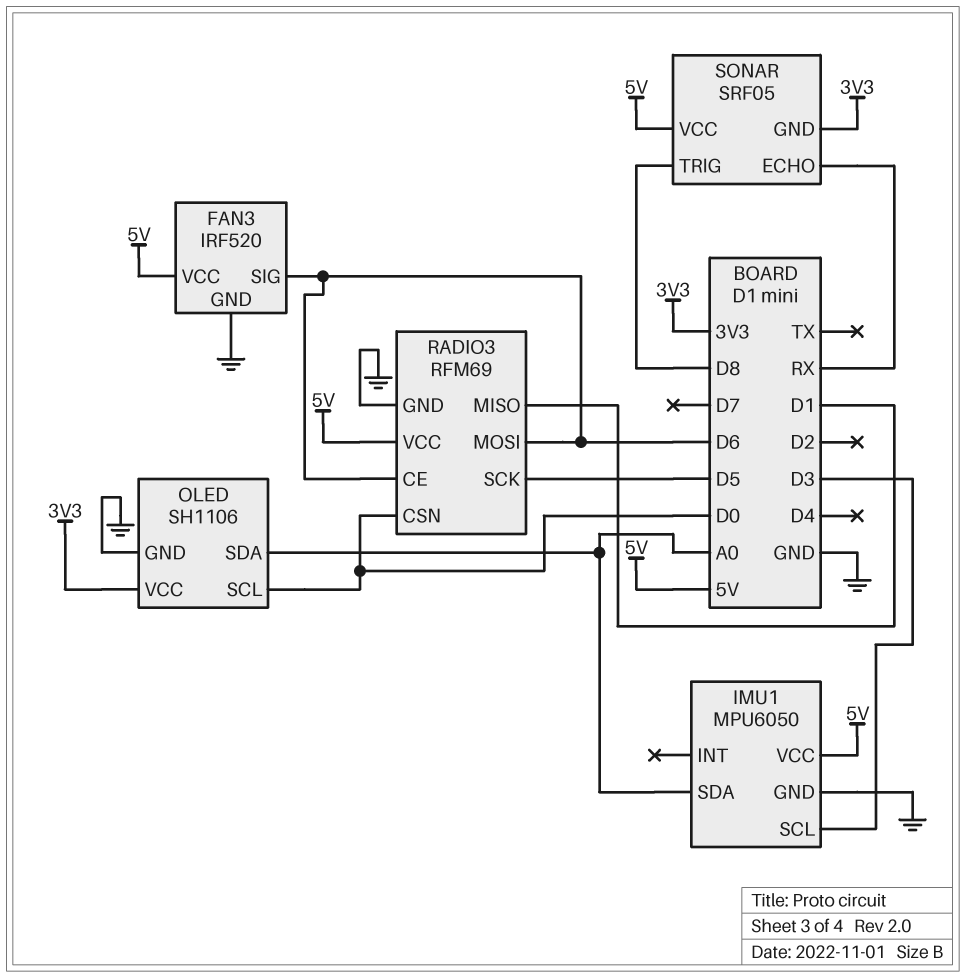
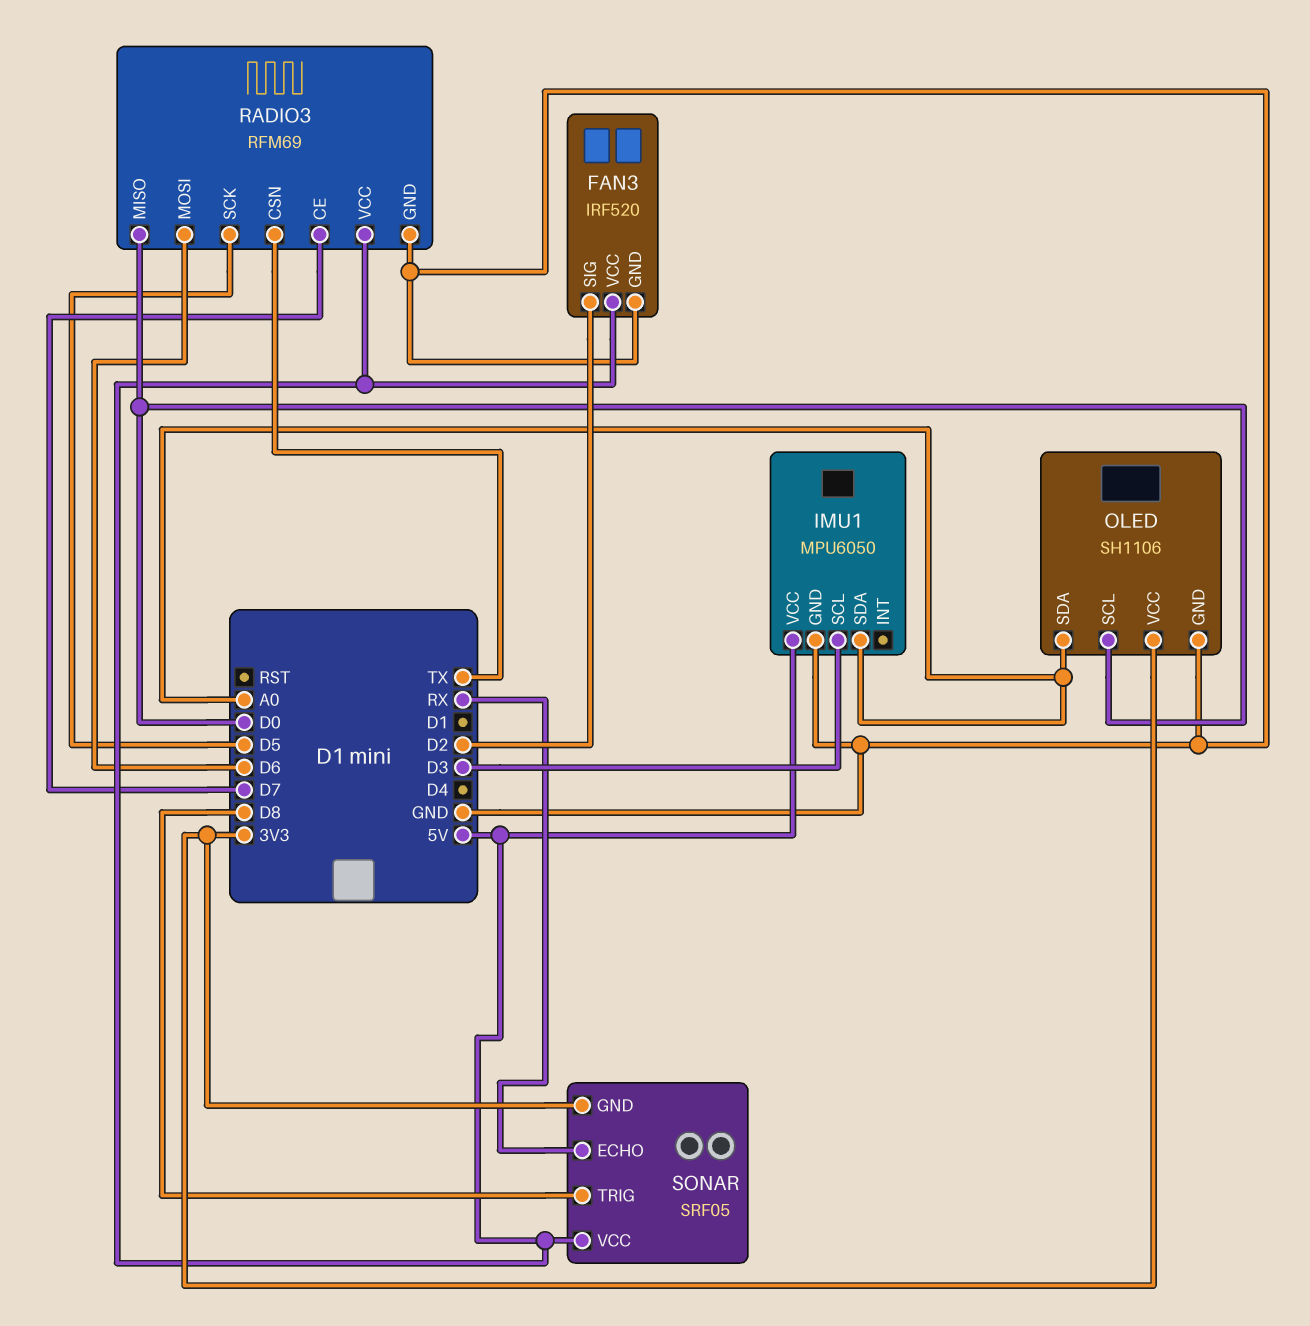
FAN3 pin SIG: D6 -> D2
RADIO3 pin CE: D6 -> D7
RADIO3 pin CSN: D0 -> TX
RADIO3 pin MISO: D1 -> D0

